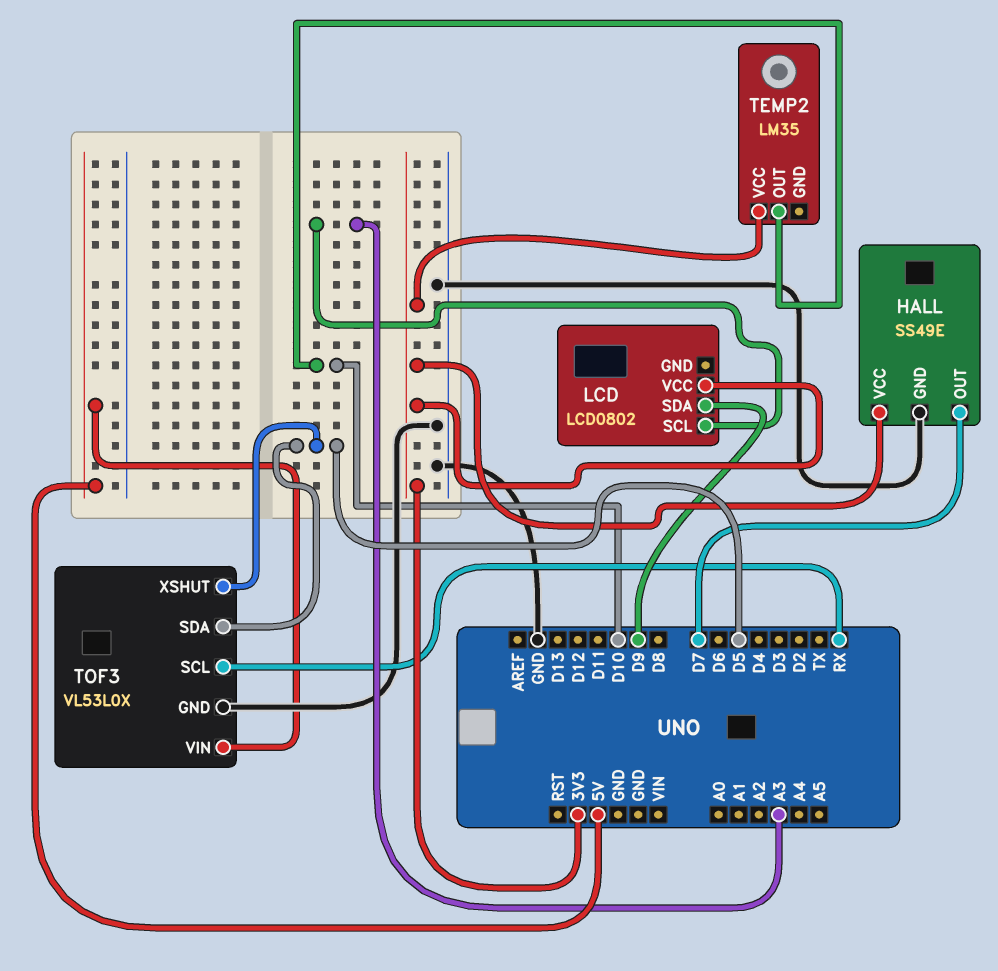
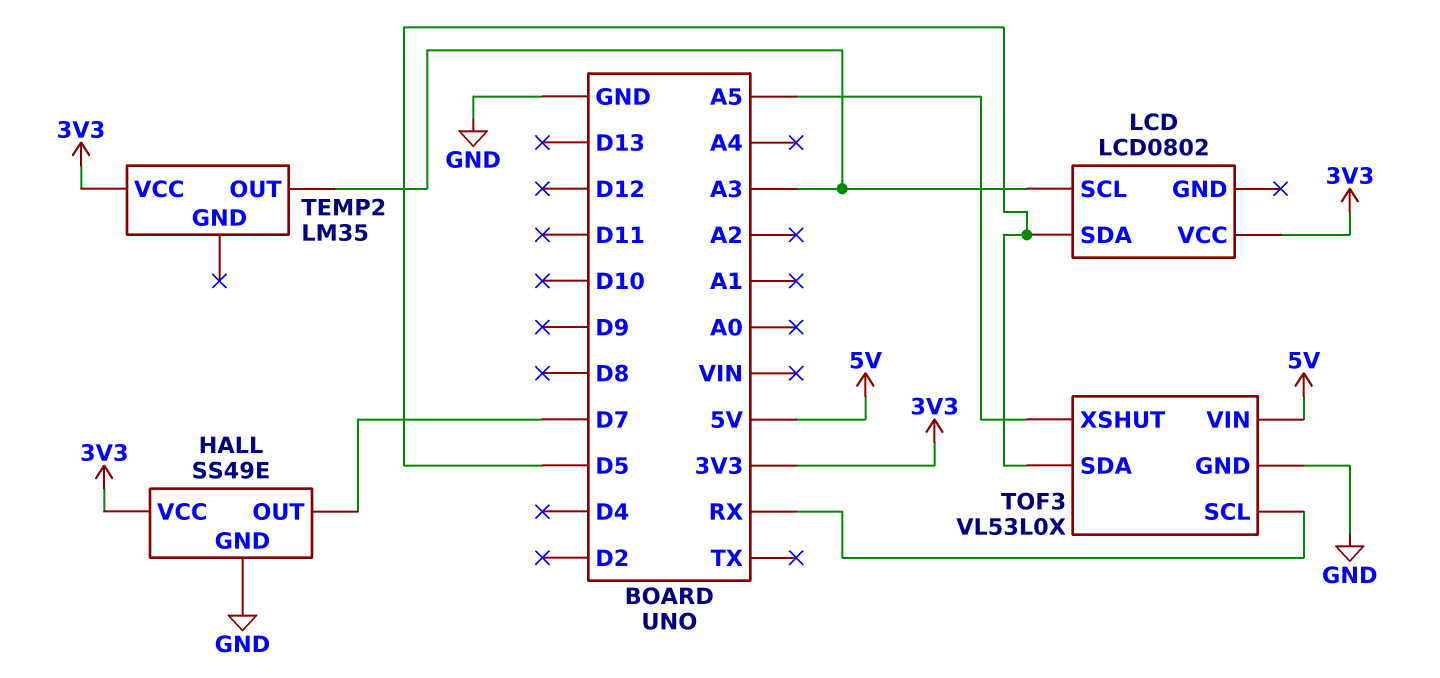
LCD pin SDA: D9 -> D5
TEMP2 pin OUT: D10 -> A3
TOF3 pin XSHUT: D5 -> A5

